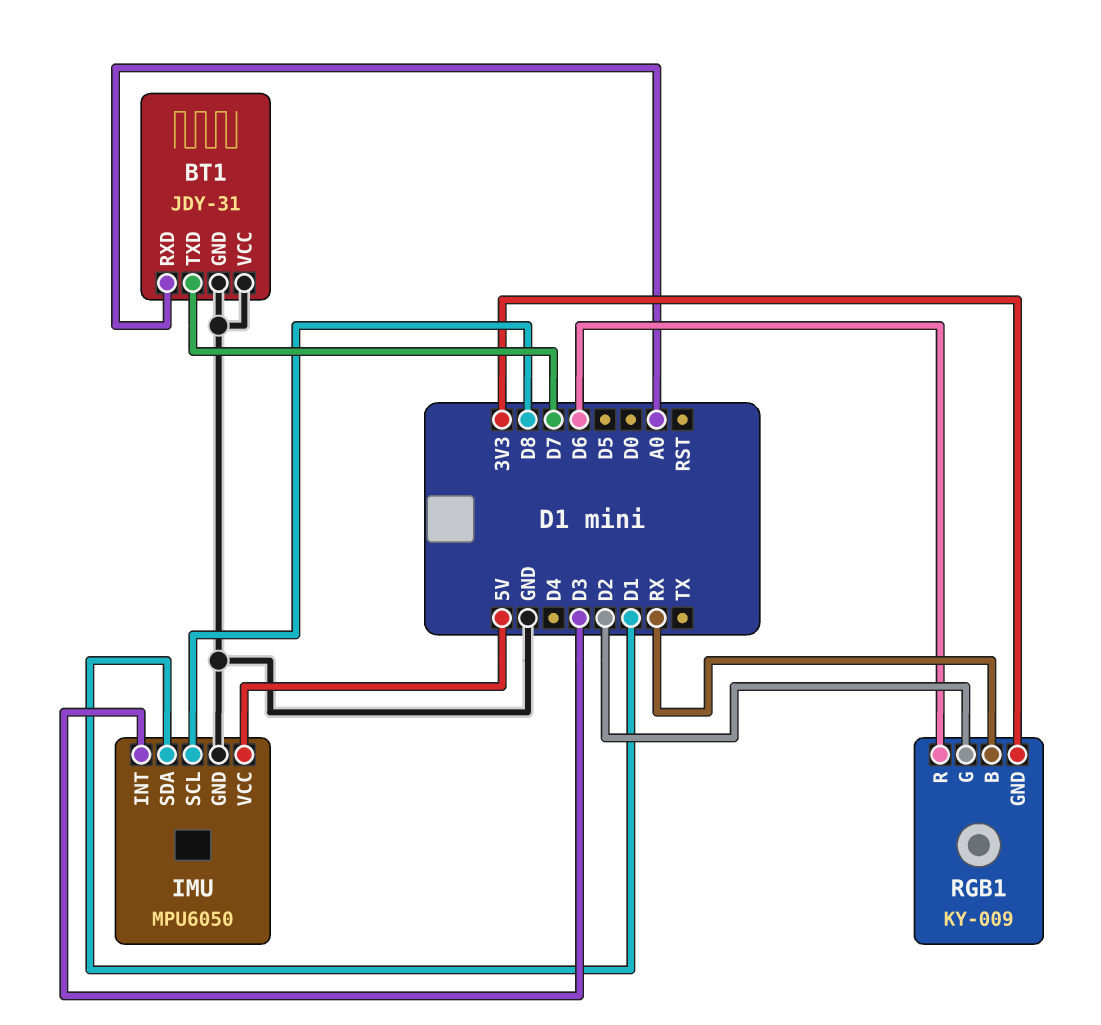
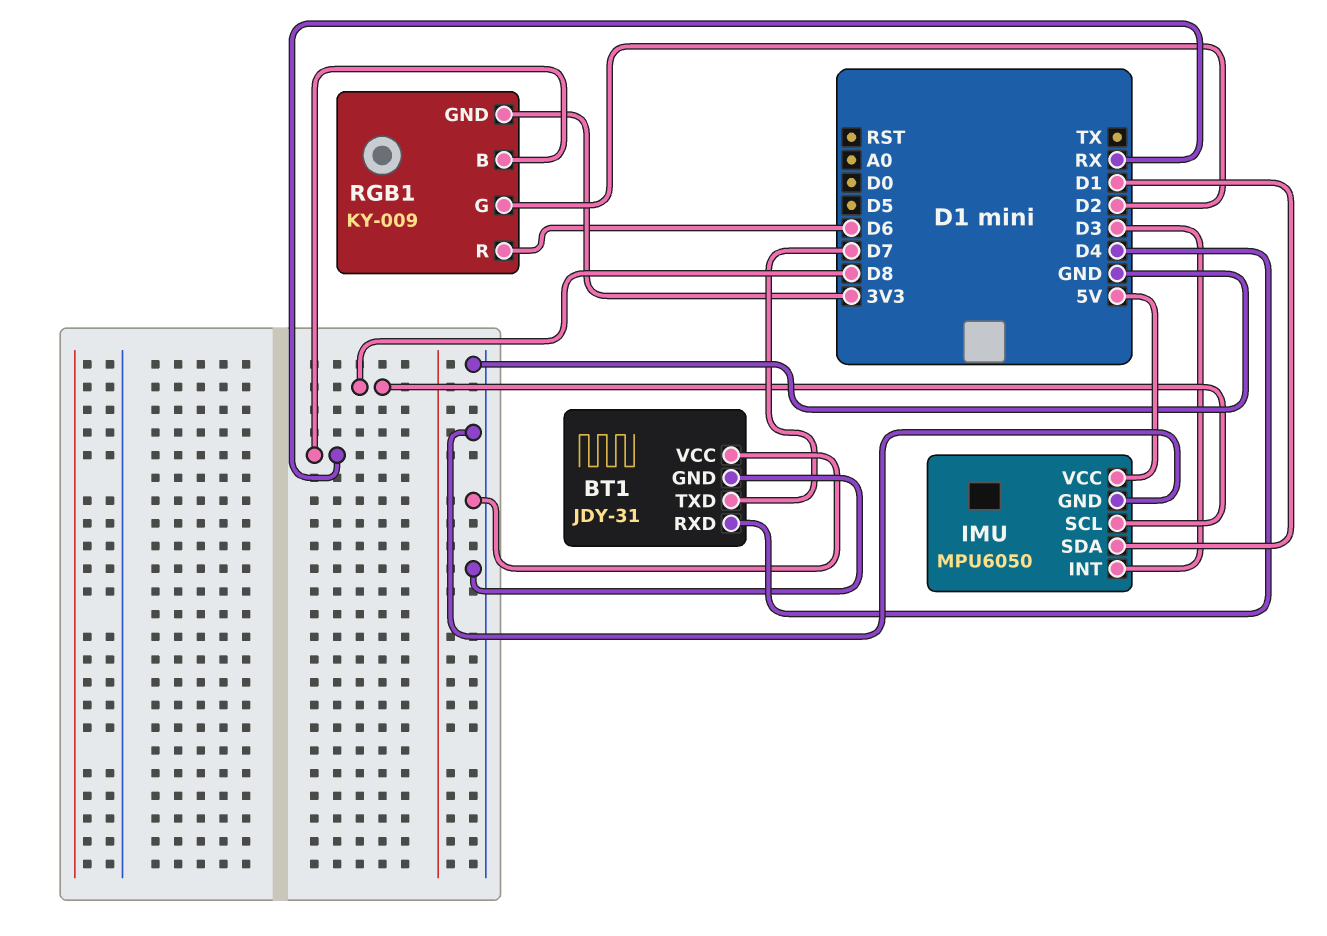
BT1 pin RXD: A0 -> D4

